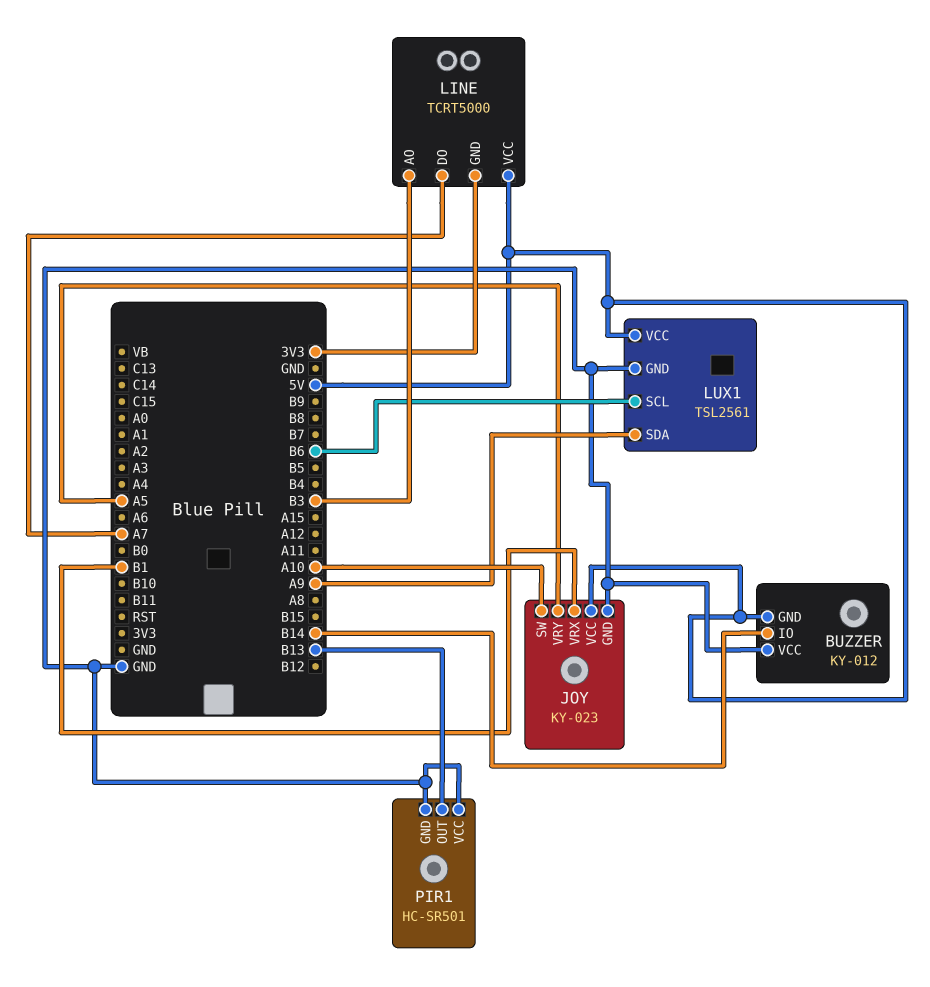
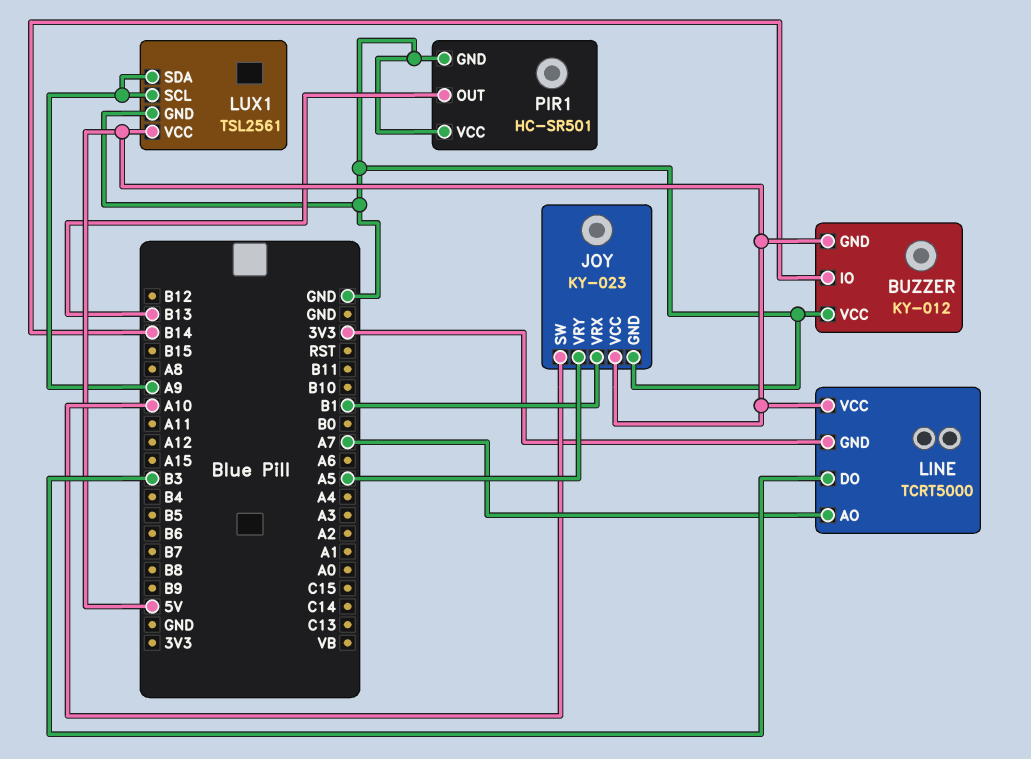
LINE pin AO: B3 -> A7
LINE pin DO: A7 -> B3
LUX1 pin SCL: B6 -> A9

